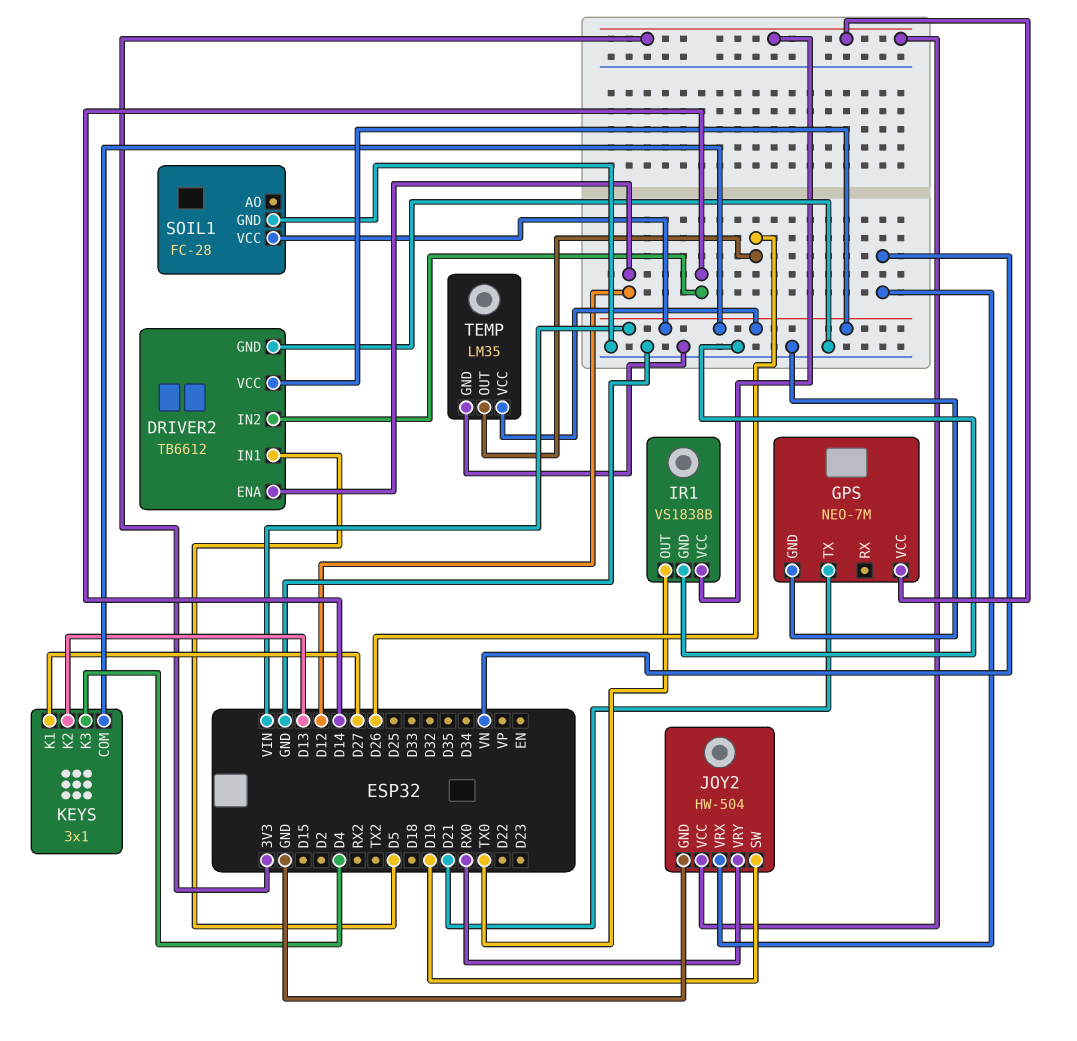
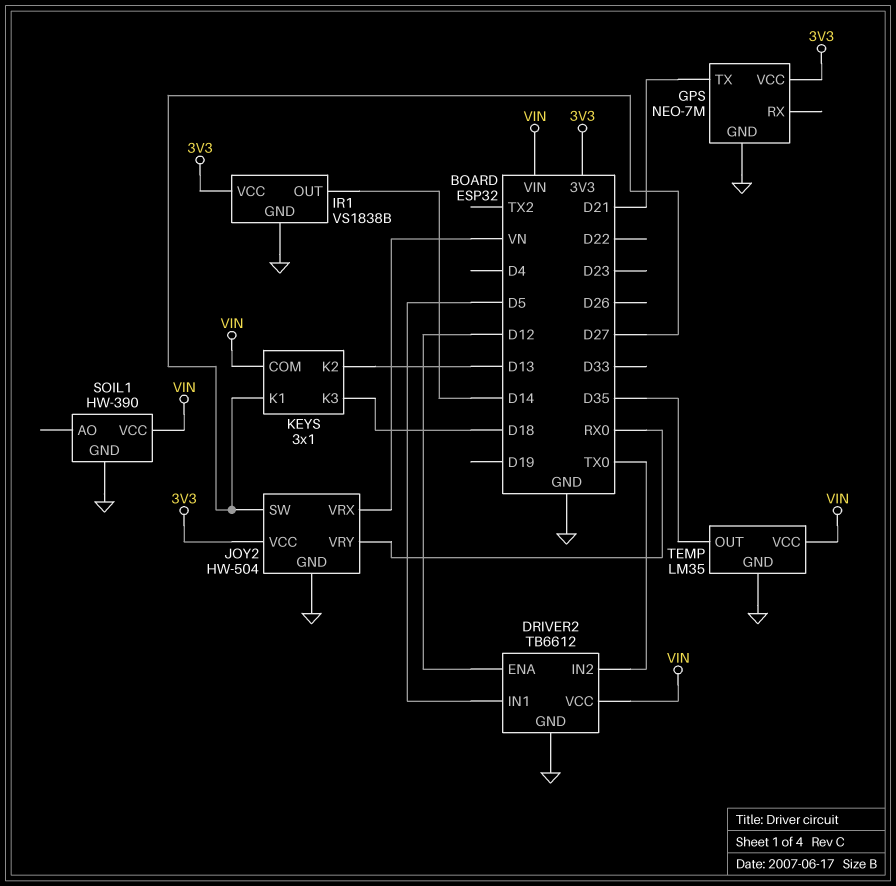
DRIVER2 pin IN2: D14 -> TX0
IR1 pin OUT: TX0 -> D14
JOY2 pin SW: D19 -> D27
KEYS pin K3: D4 -> D18
SOIL1: FC-28 -> HW-390
TEMP pin OUT: D26 -> D35

